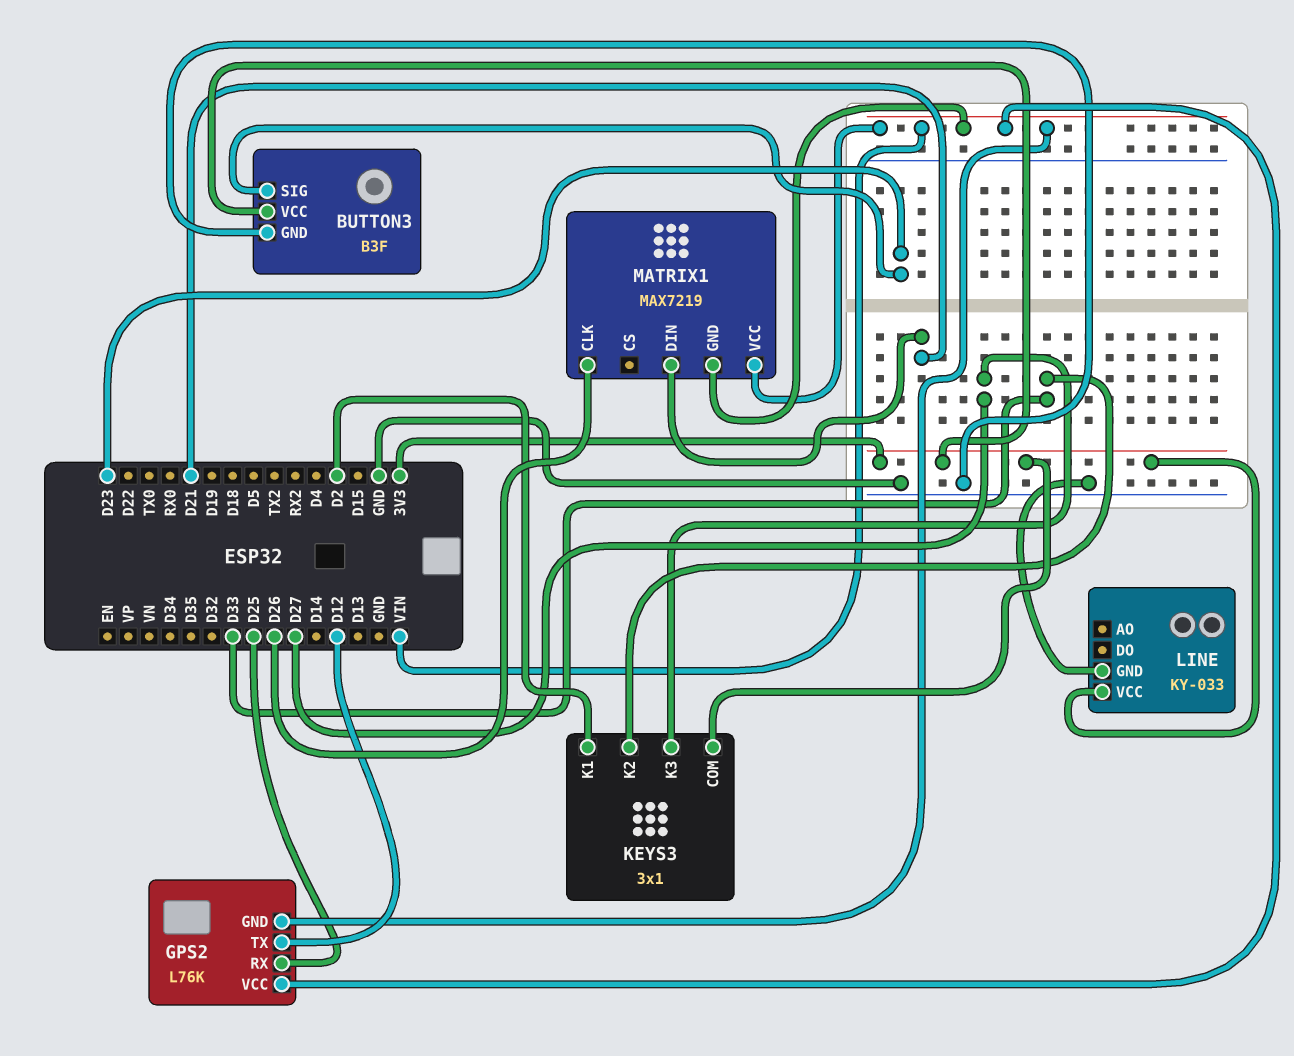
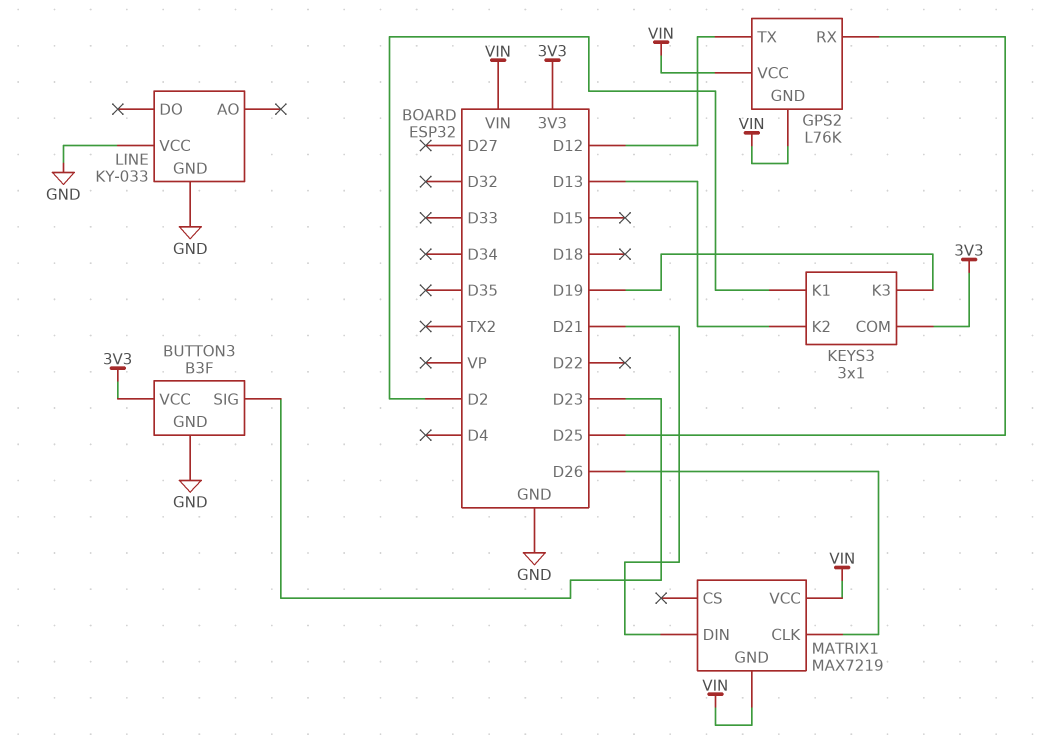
KEYS3 pin K2: D33 -> D13
KEYS3 pin K3: D27 -> D19
LINE pin VCC: 3V3 -> GND

